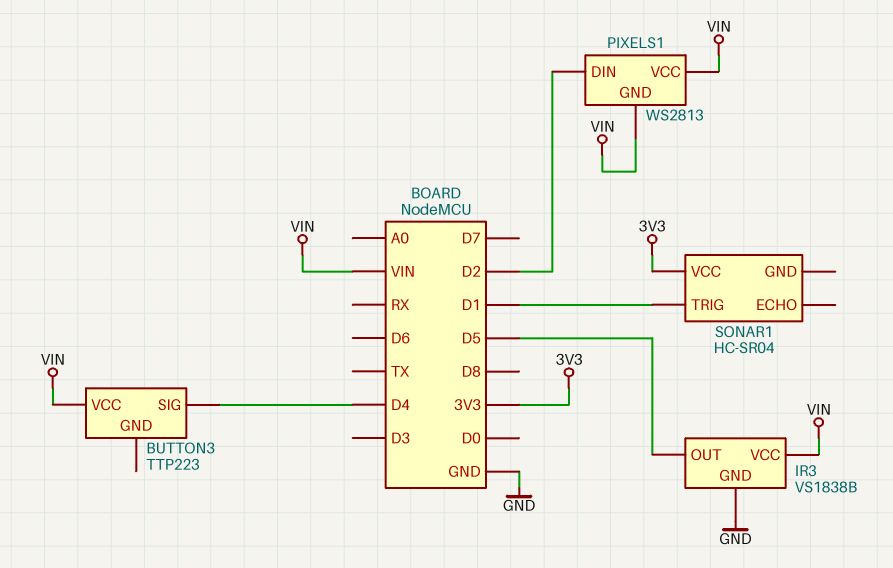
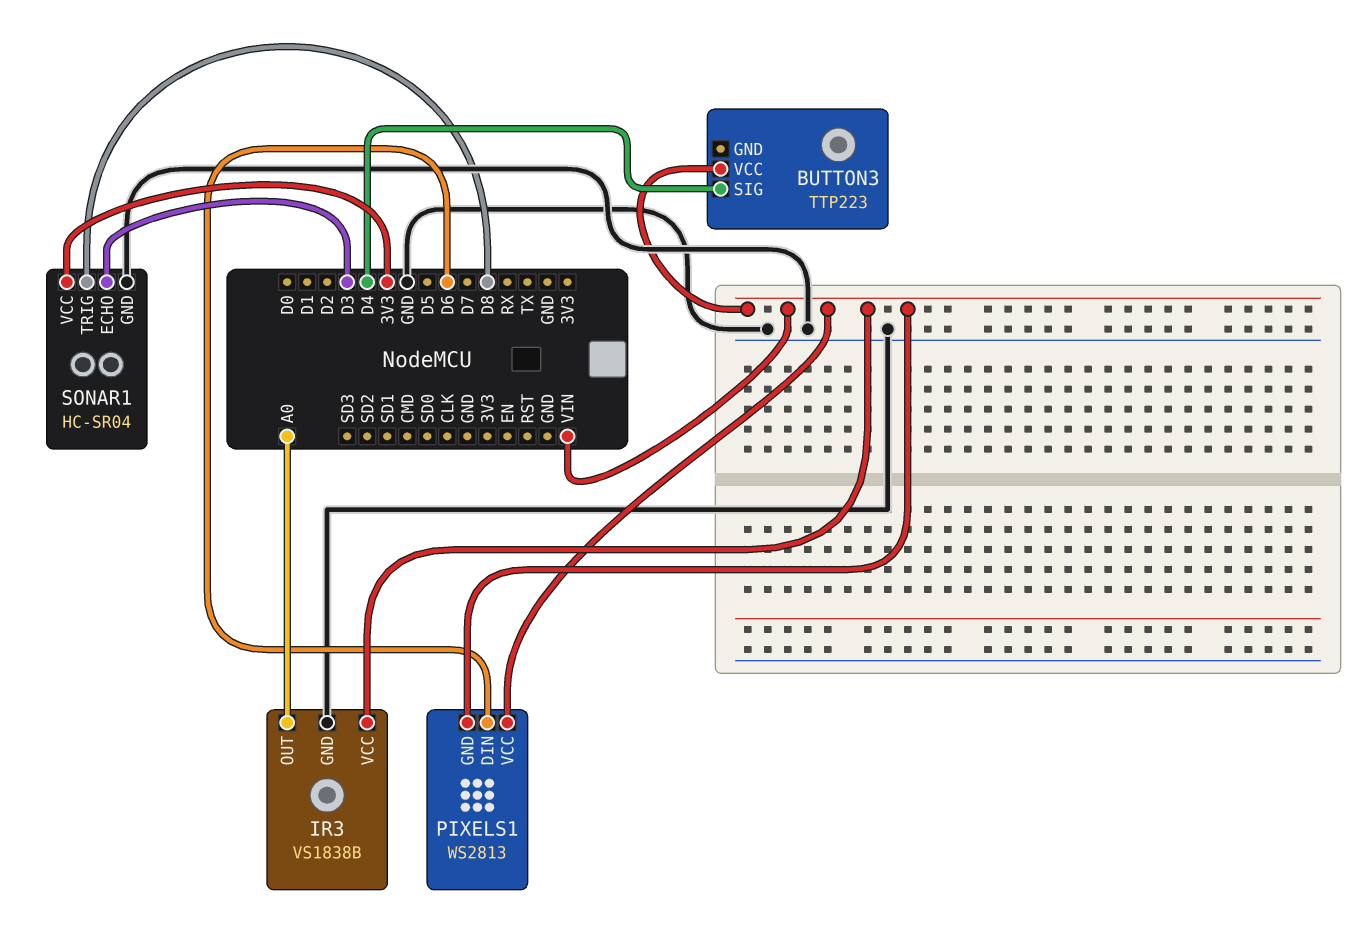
IR3 pin OUT: D5 -> A0
PIXELS1 pin DIN: D2 -> D6
SONAR1 pin ECHO: none -> D3
SONAR1 pin GND: none -> GND
SONAR1 pin TRIG: D1 -> D8

